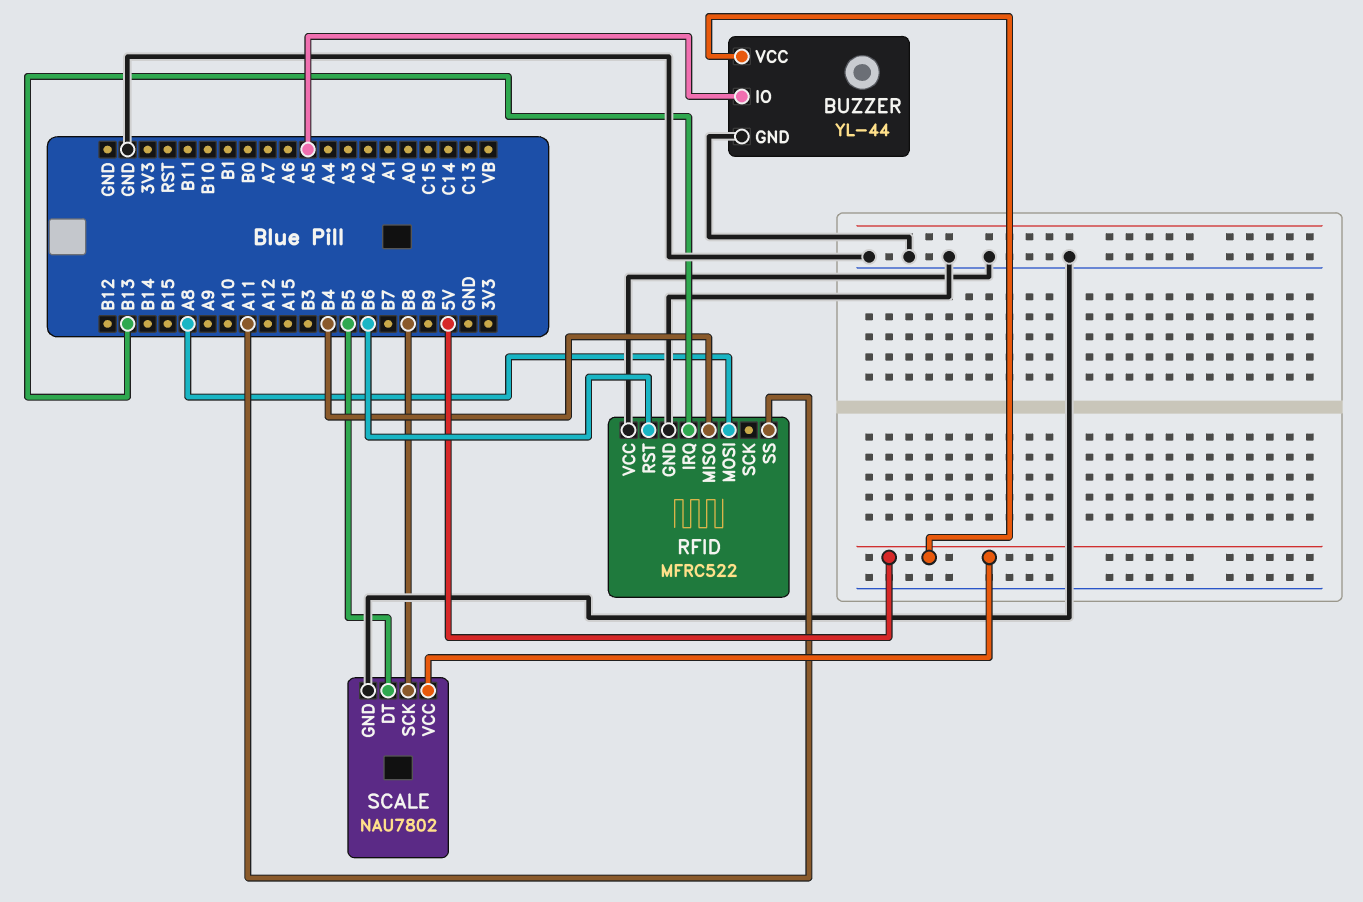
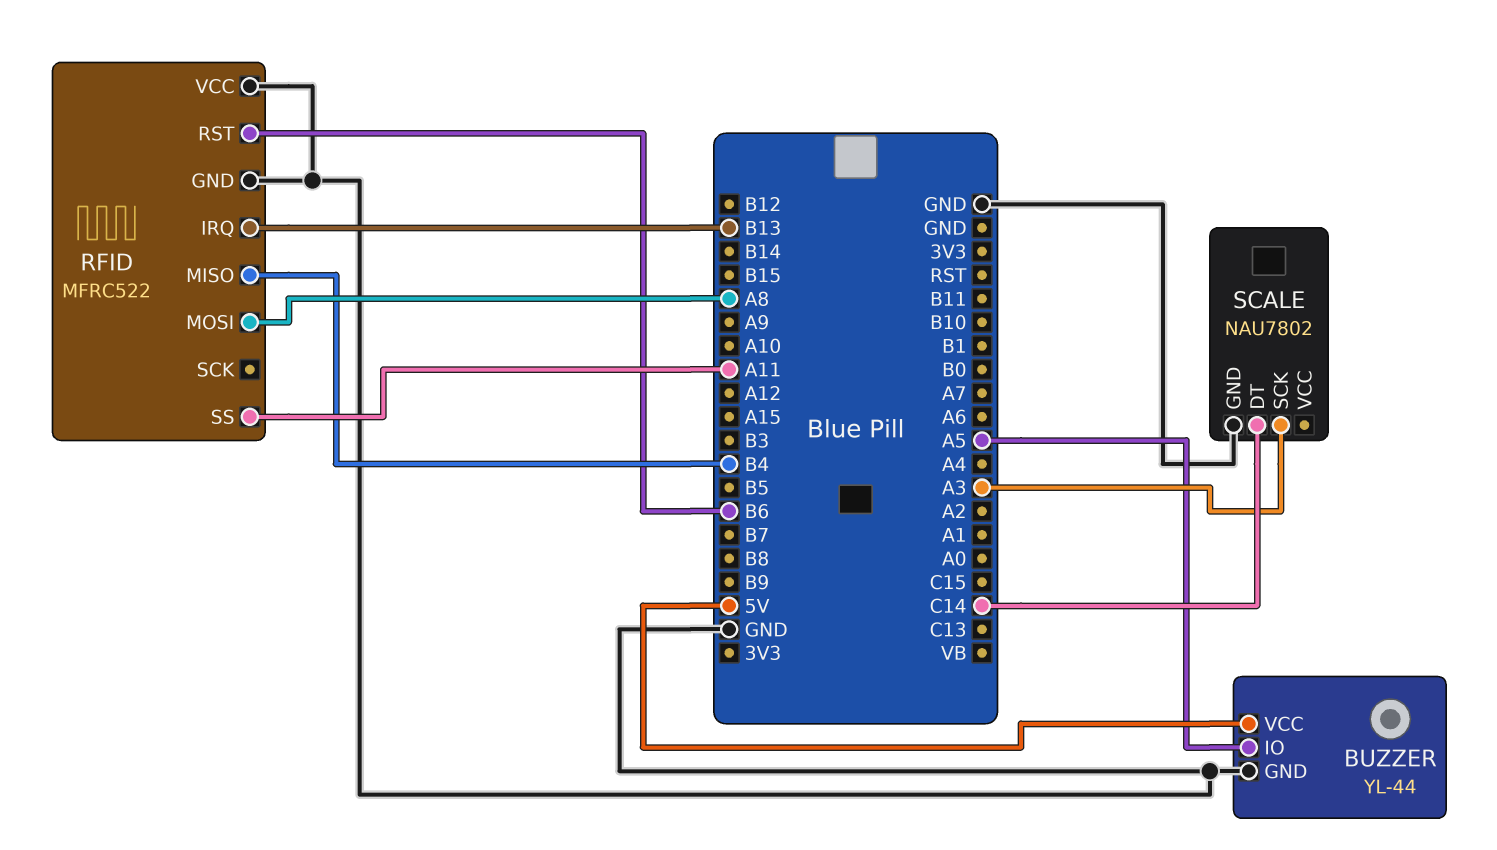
SCALE pin DT: B5 -> C14
SCALE pin SCK: B8 -> A3
SCALE pin VCC: 5V -> none

